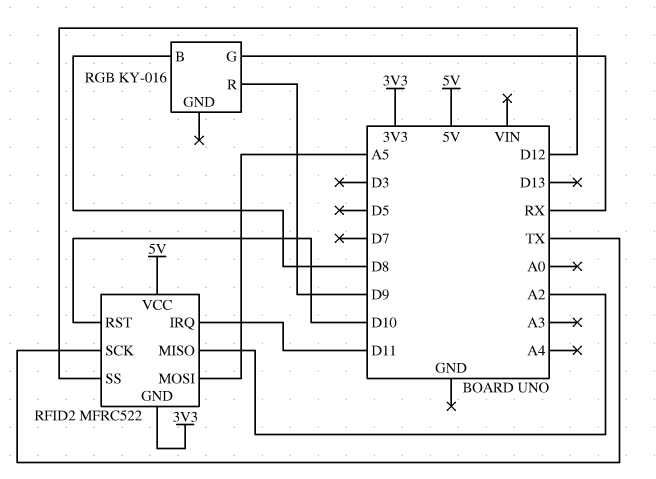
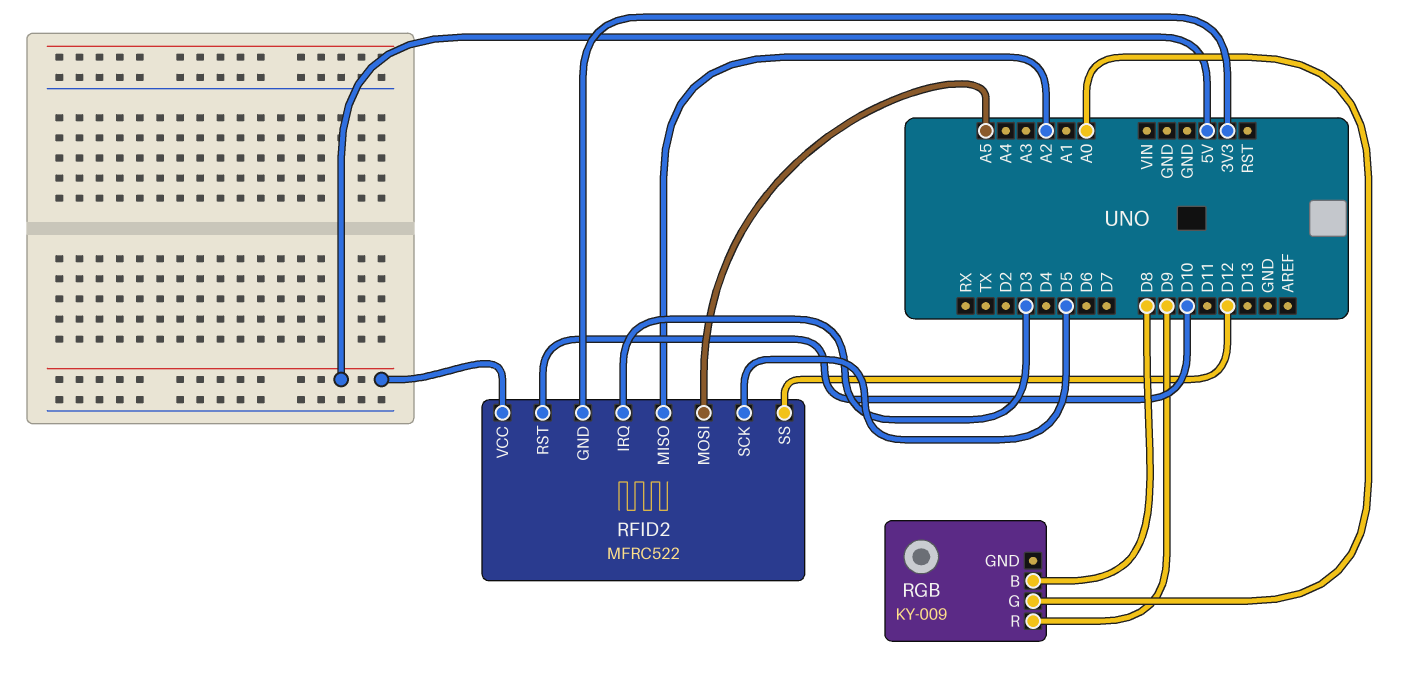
RFID2 pin IRQ: D11 -> D3
RFID2 pin SCK: TX -> D5
RGB: KY-016 -> KY-009
RGB pin G: RX -> A0

